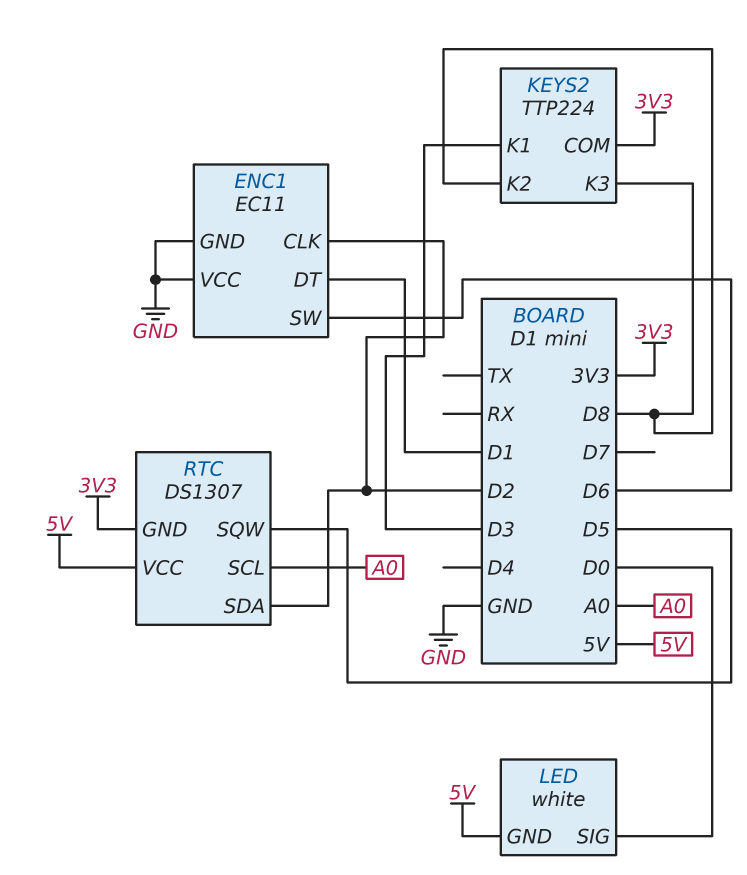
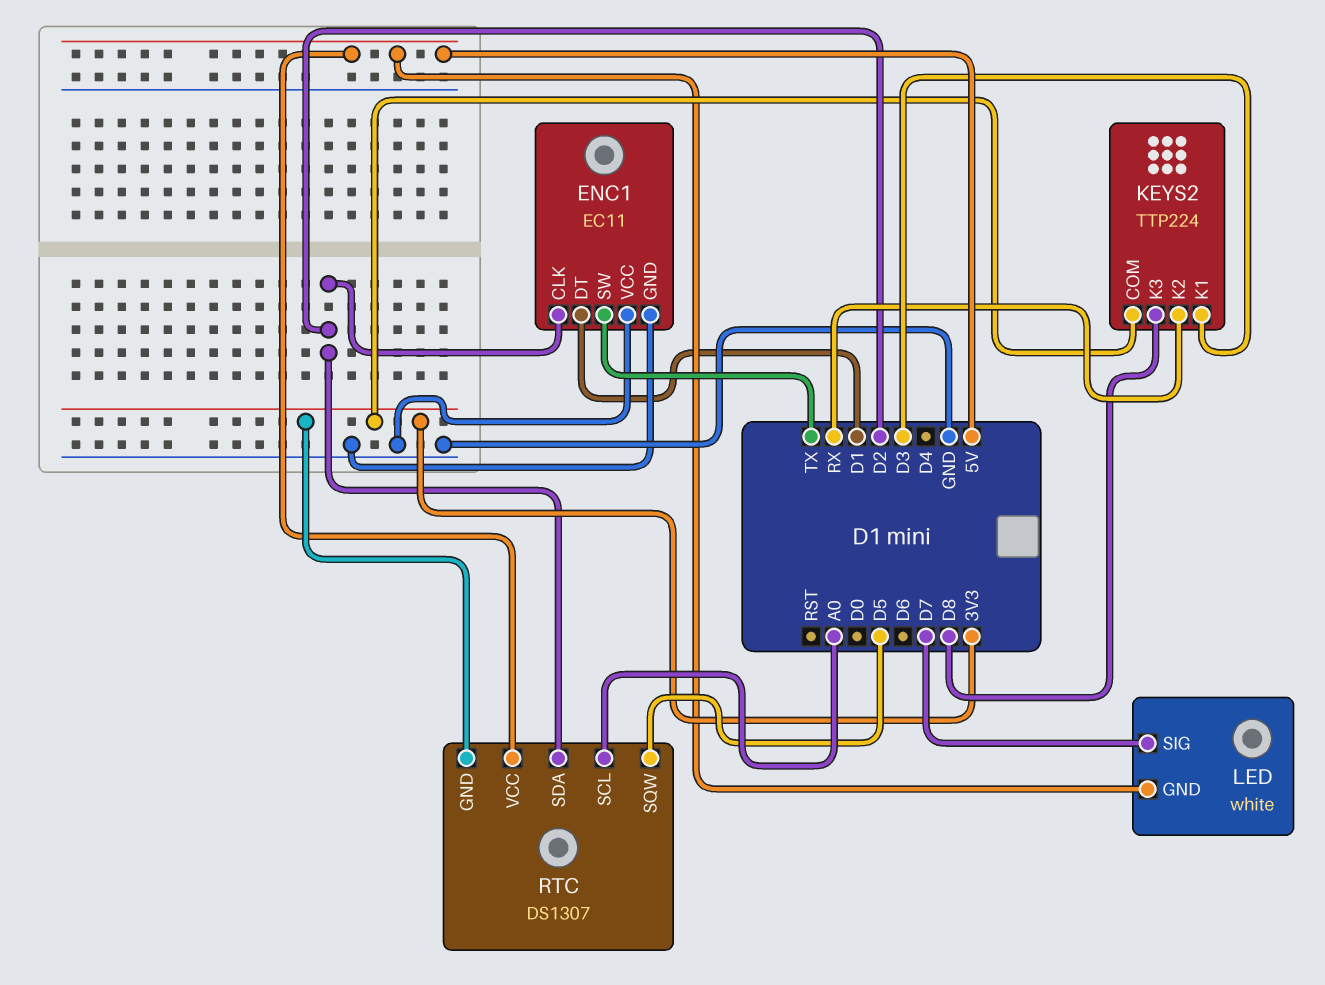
ENC1 pin SW: D6 -> TX
KEYS2 pin K2: D8 -> RX
LED pin SIG: D0 -> D7

